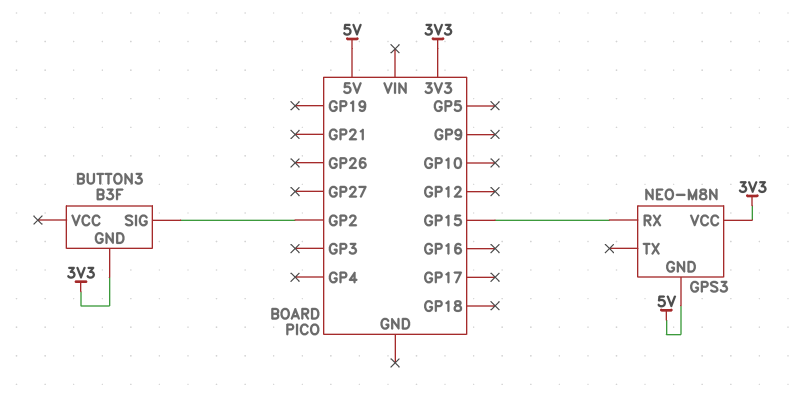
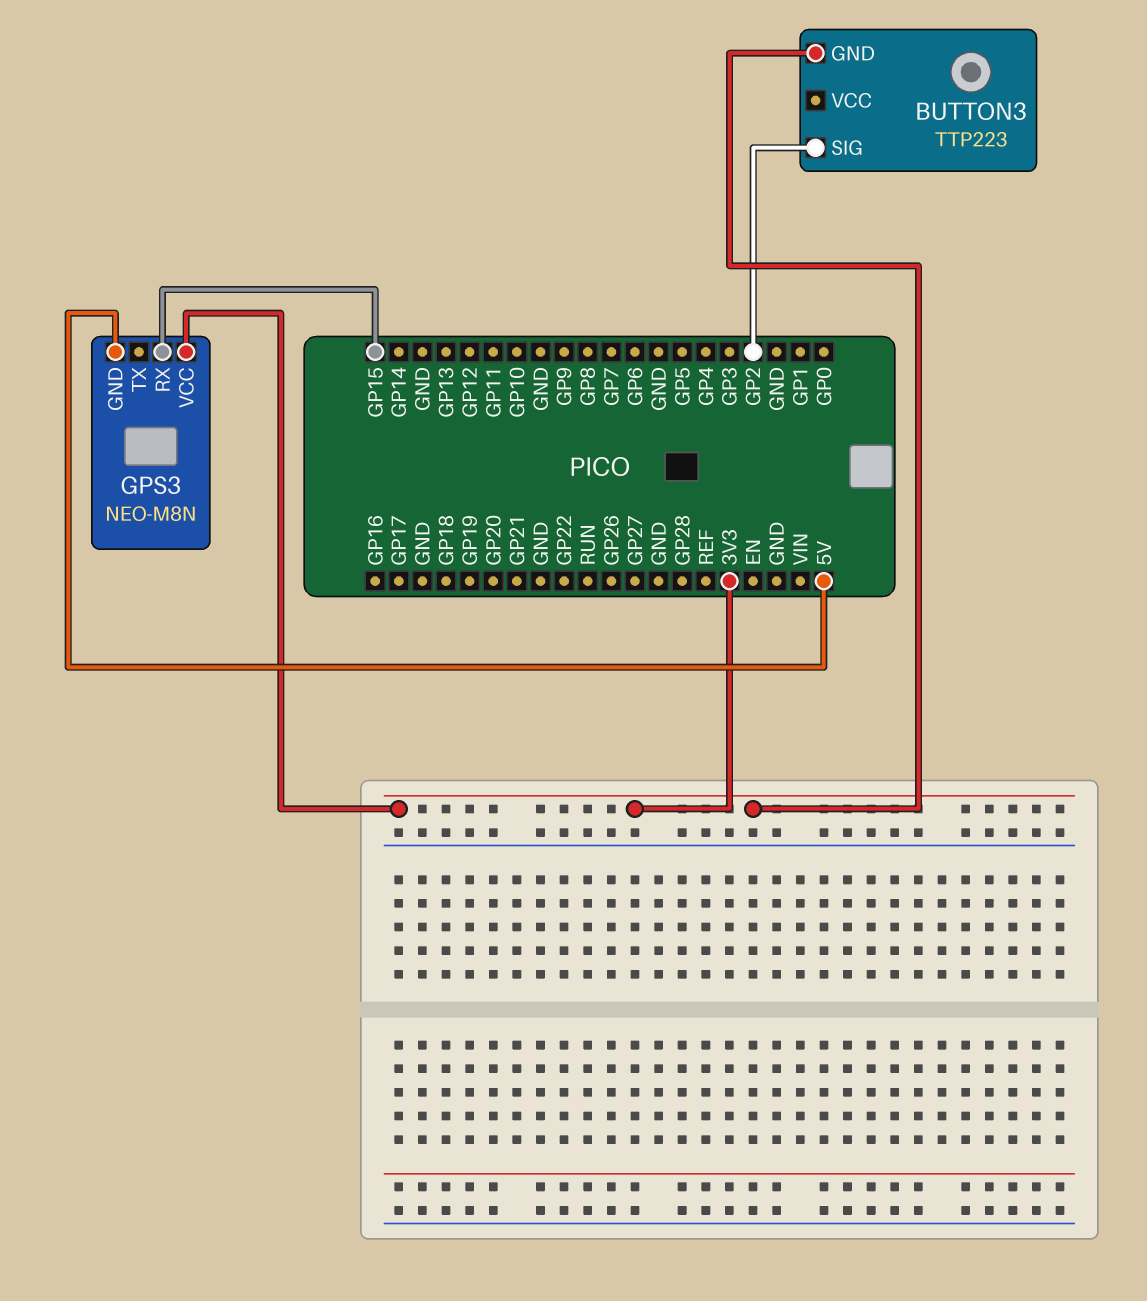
BUTTON3: B3F -> TTP223

